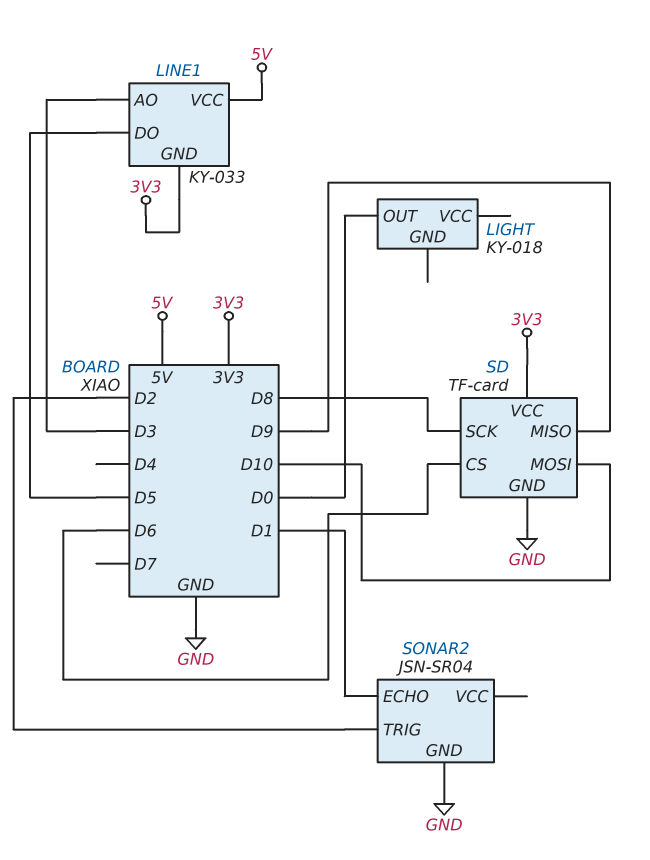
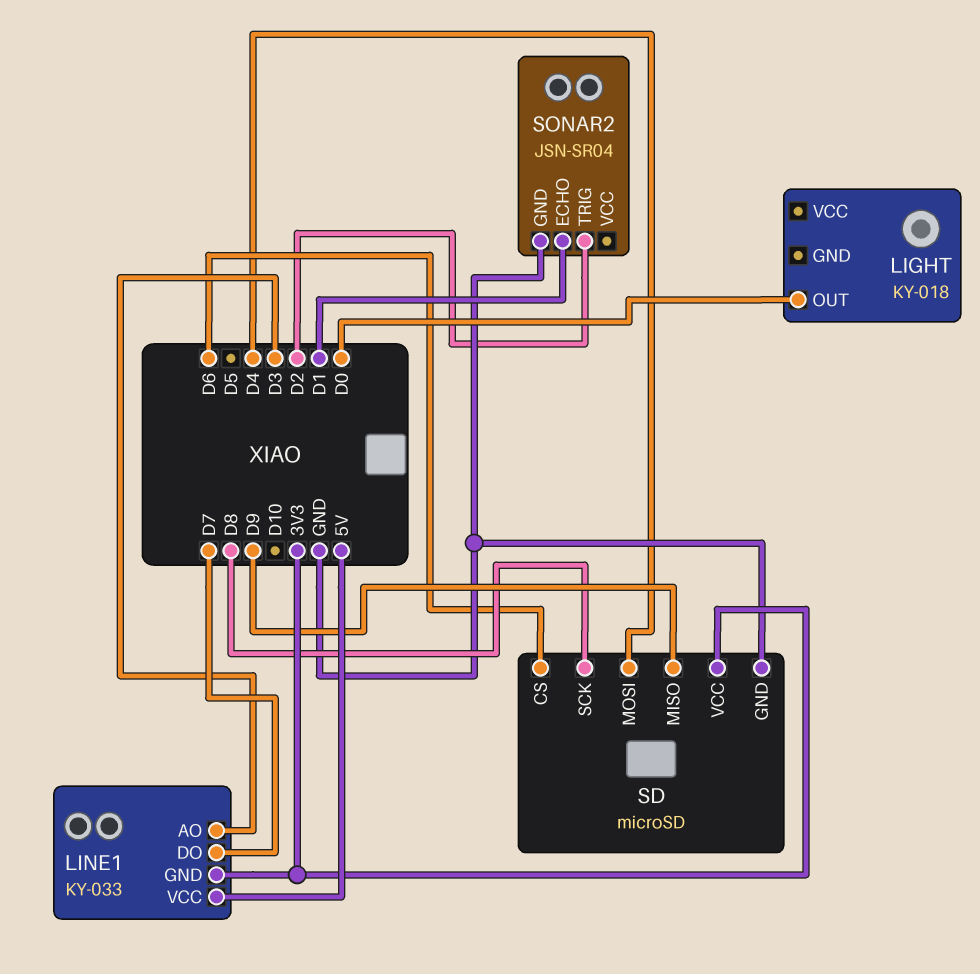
LINE1 pin DO: D5 -> D7
SD: TF-card -> microSD
SD pin MOSI: D10 -> D4

